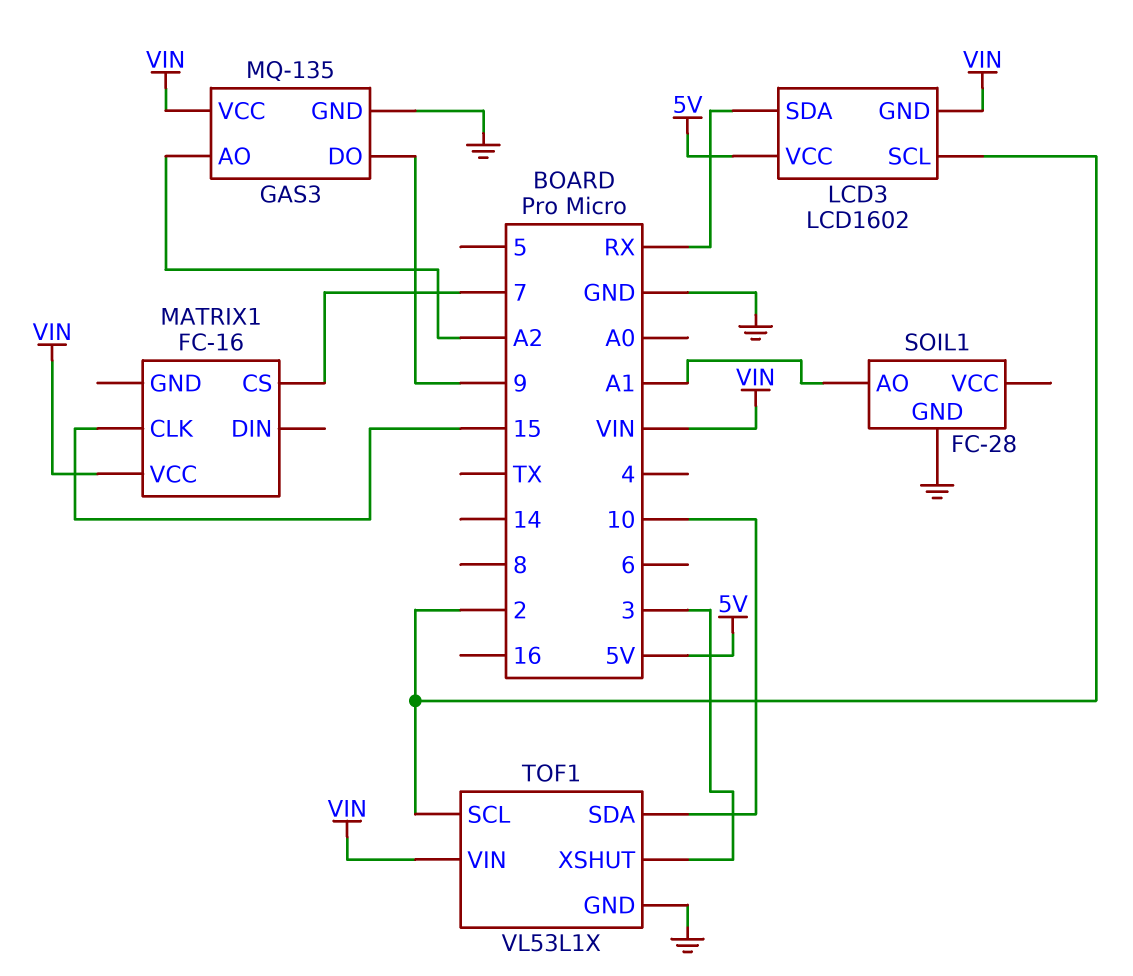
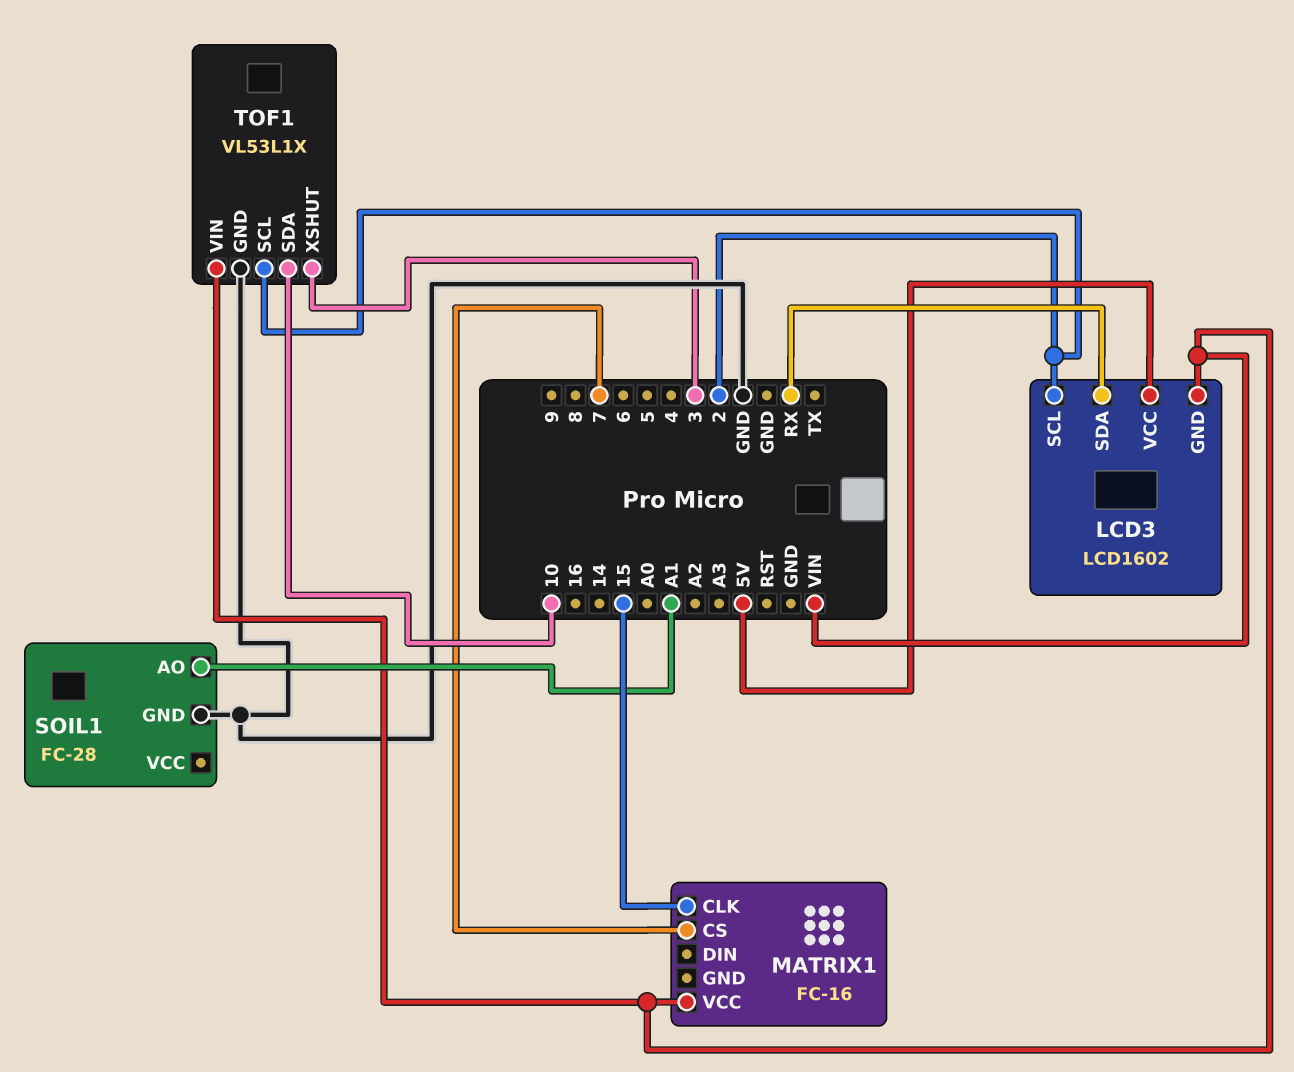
GAS3: MQ-135 -> none
GAS3 pin AO: A2 -> none
GAS3 pin DO: 9 -> none
GAS3 pin GND: GND -> none
GAS3 pin VCC: VIN -> none

